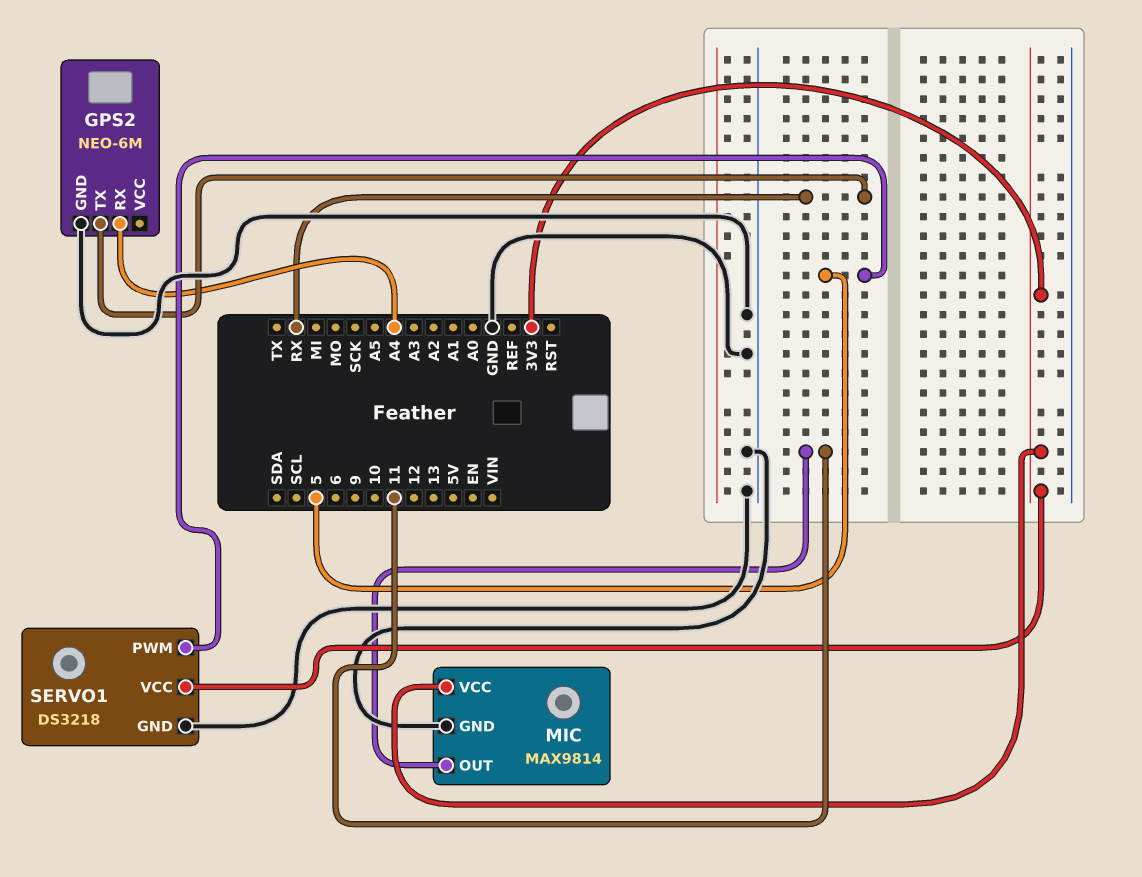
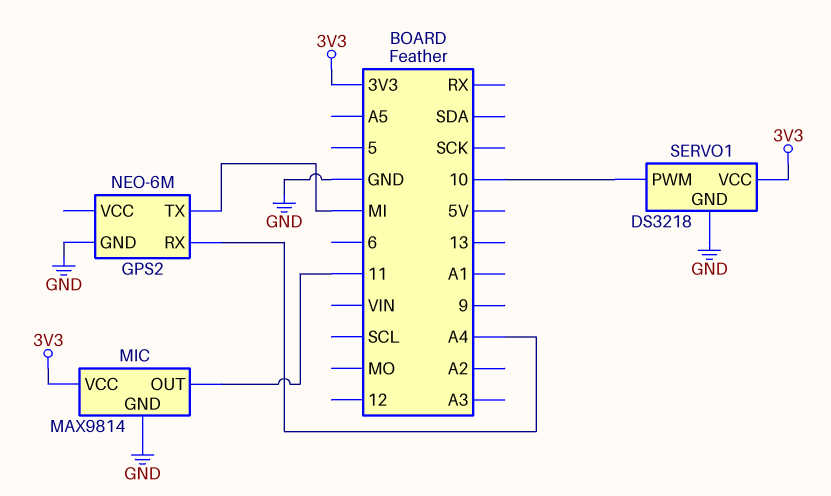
GPS2 pin TX: RX -> MI
SERVO1 pin PWM: 5 -> 10

